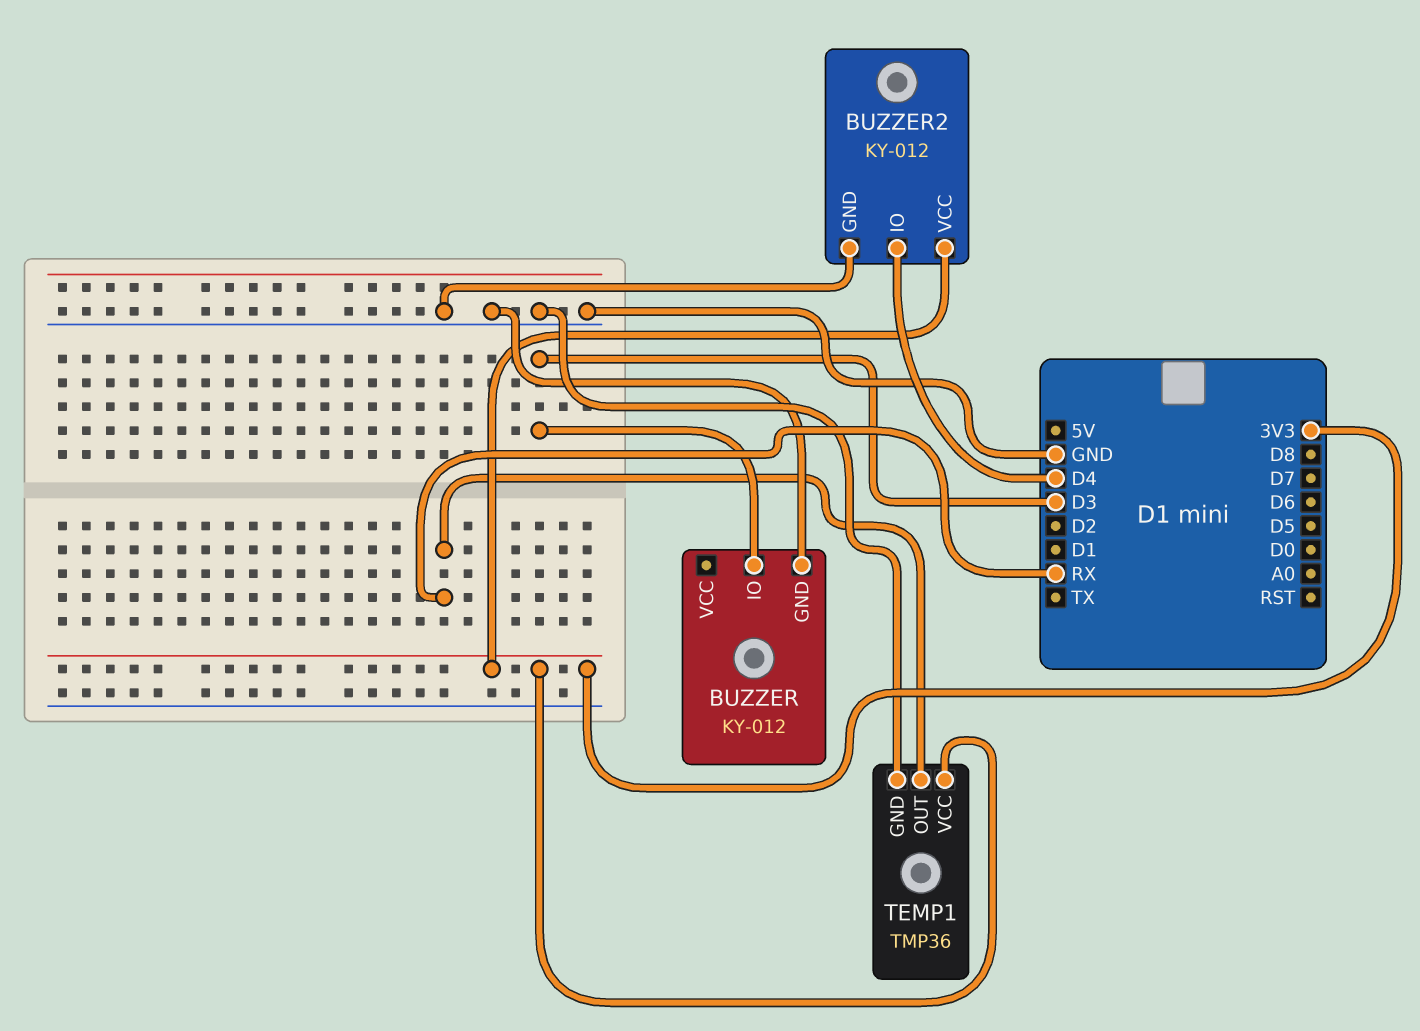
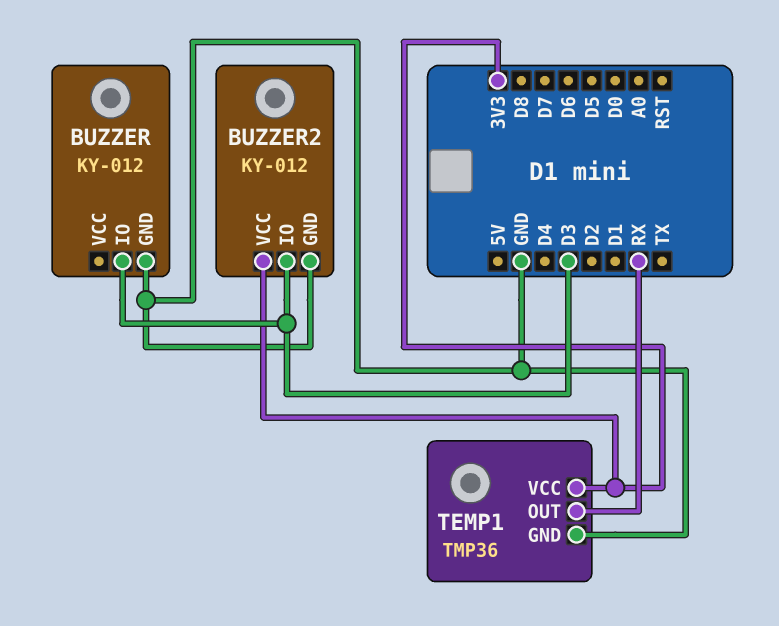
BUZZER2 pin IO: D4 -> D3

